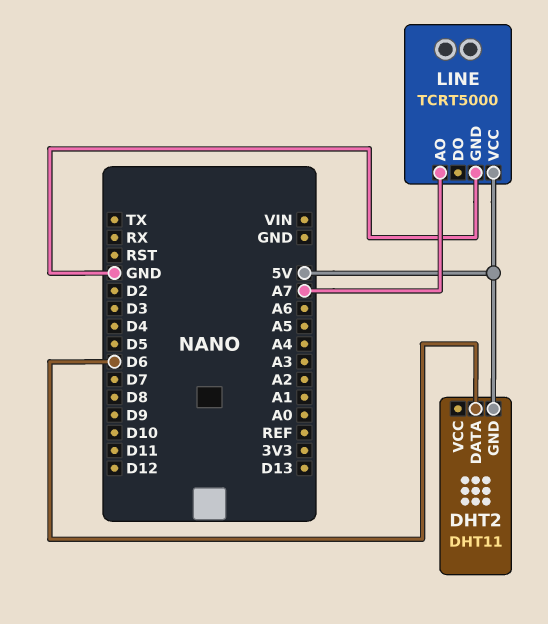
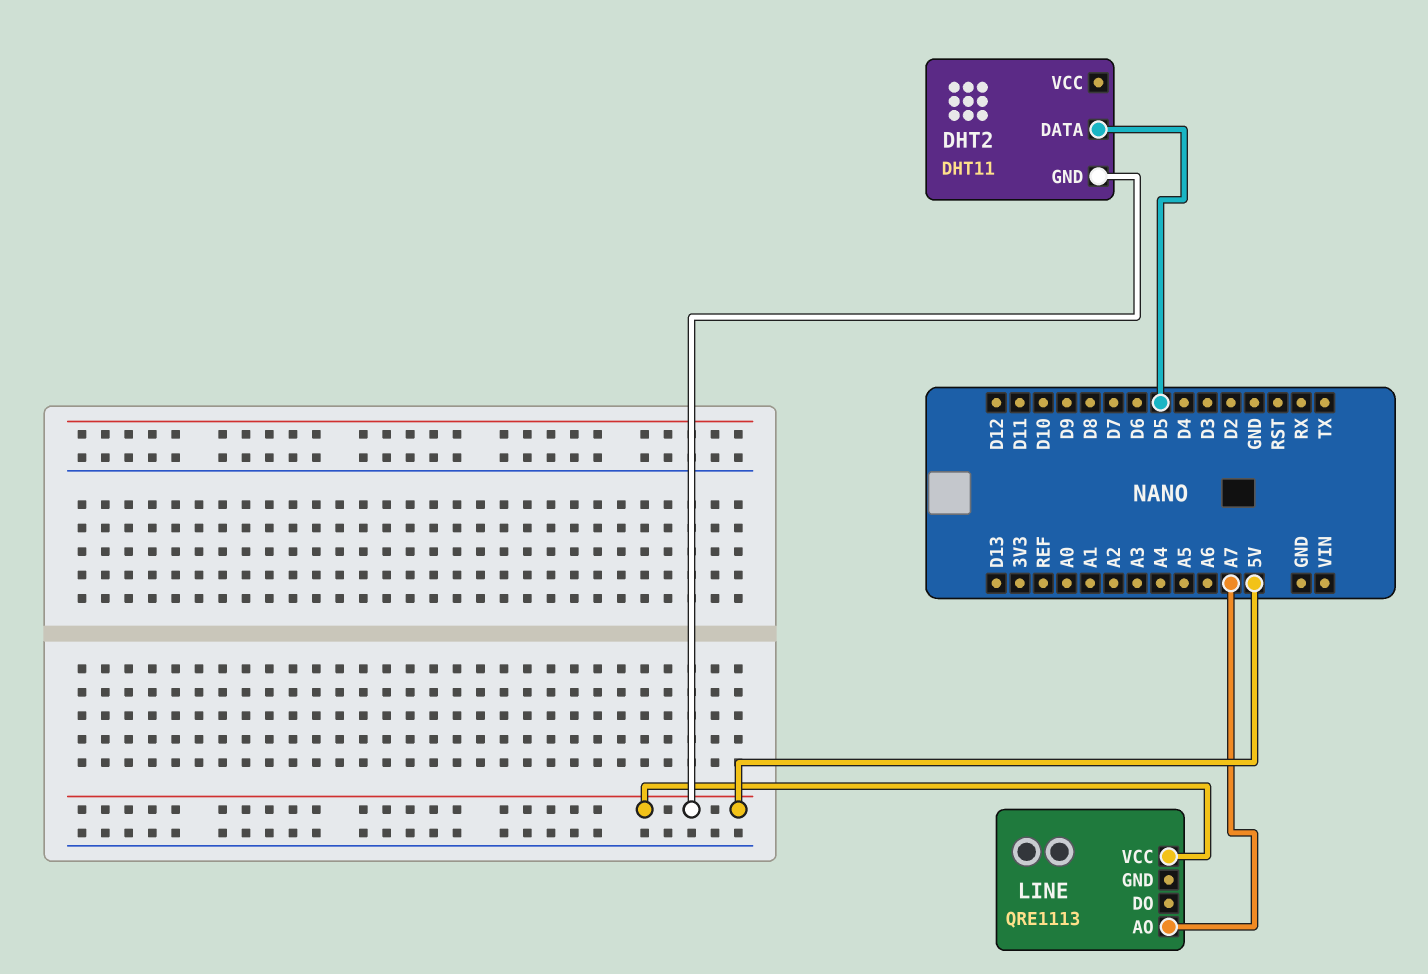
DHT2 pin DATA: D6 -> D5
LINE: TCRT5000 -> QRE1113
LINE pin GND: GND -> none

